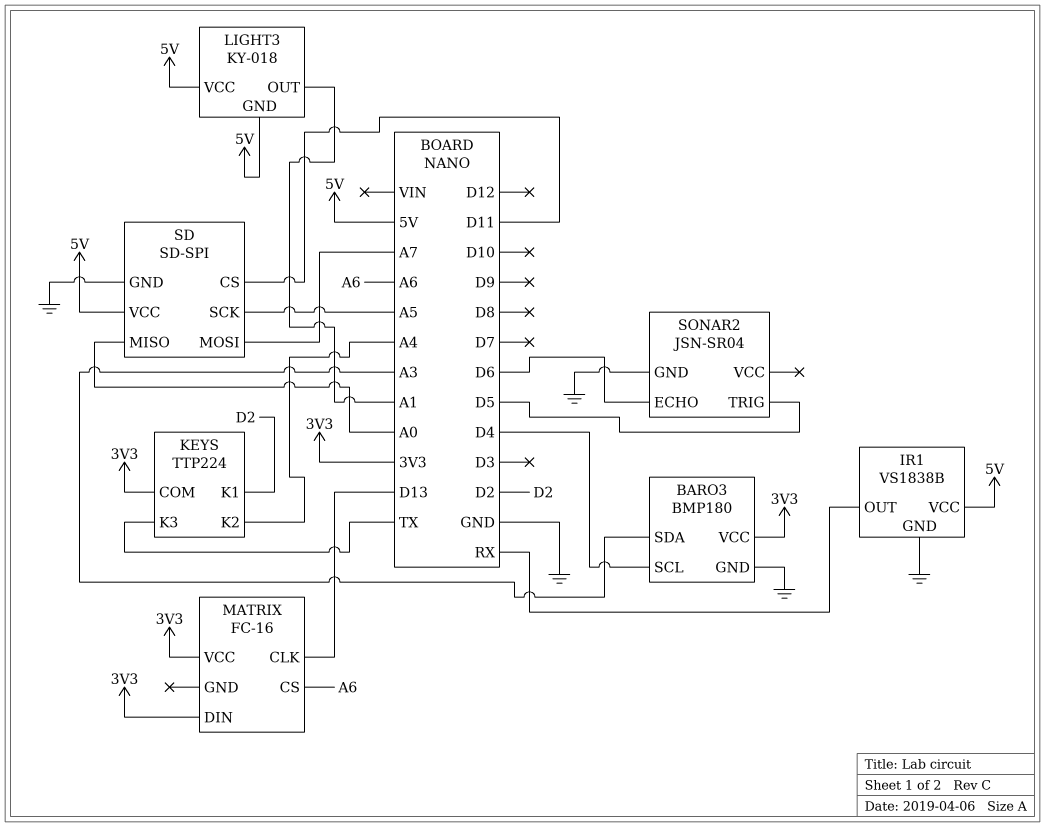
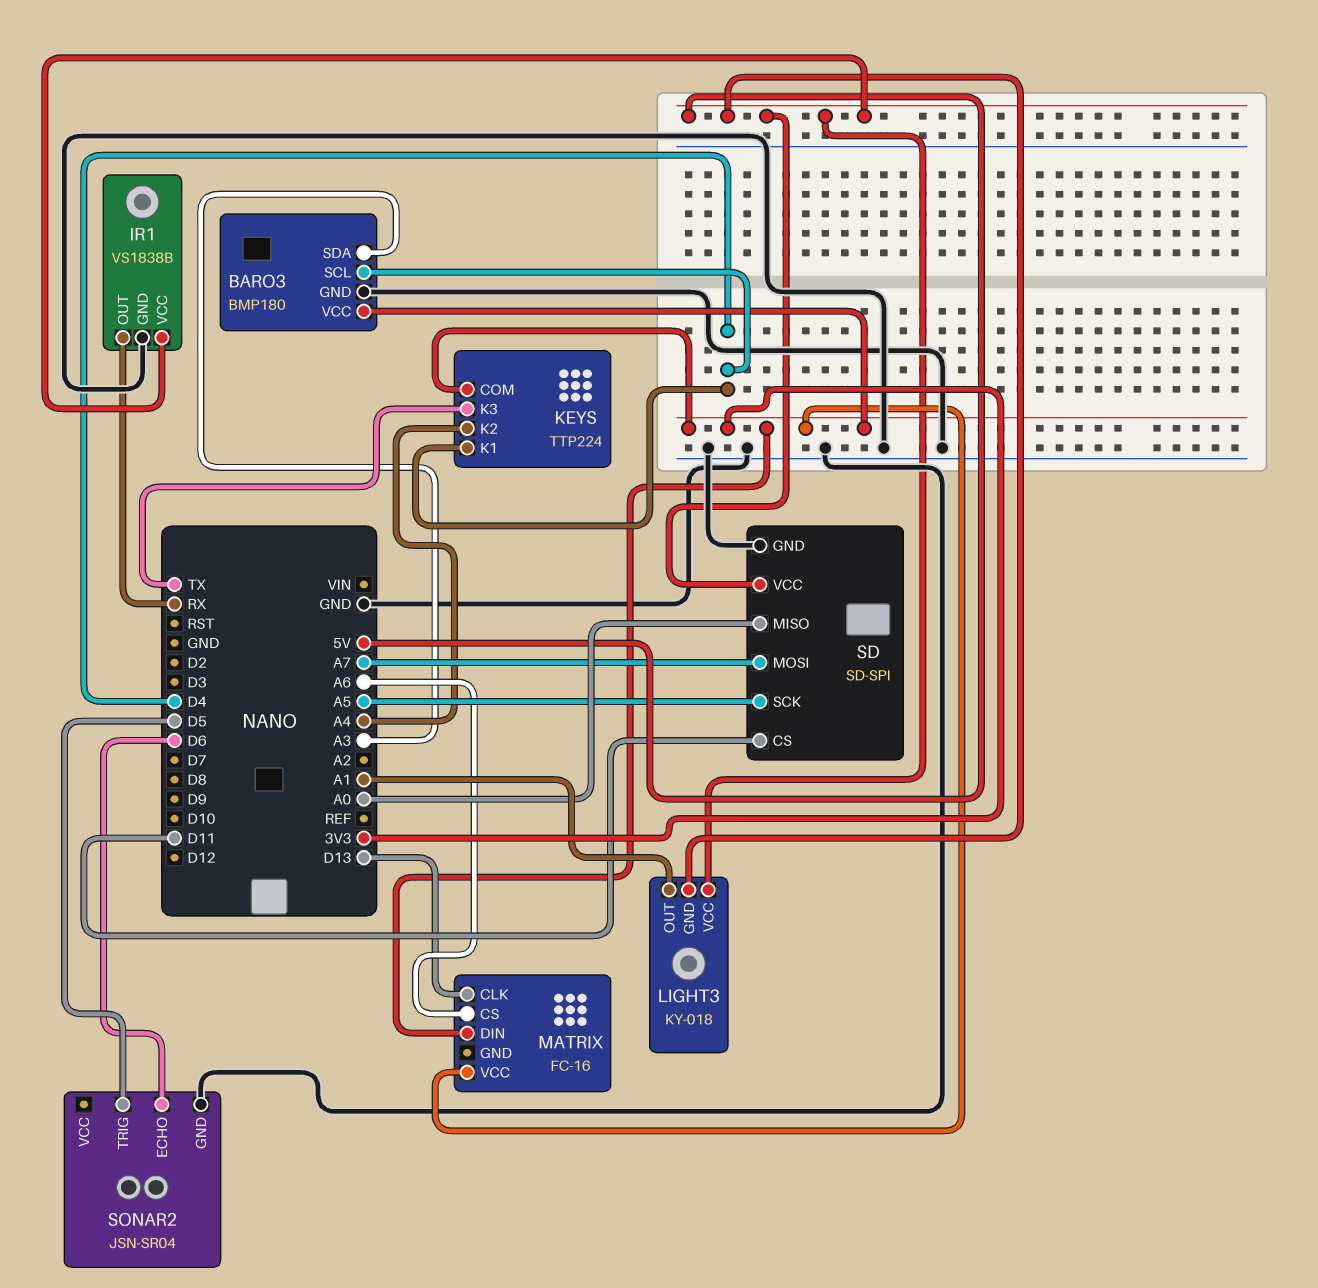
KEYS pin K1: D2 -> D4

